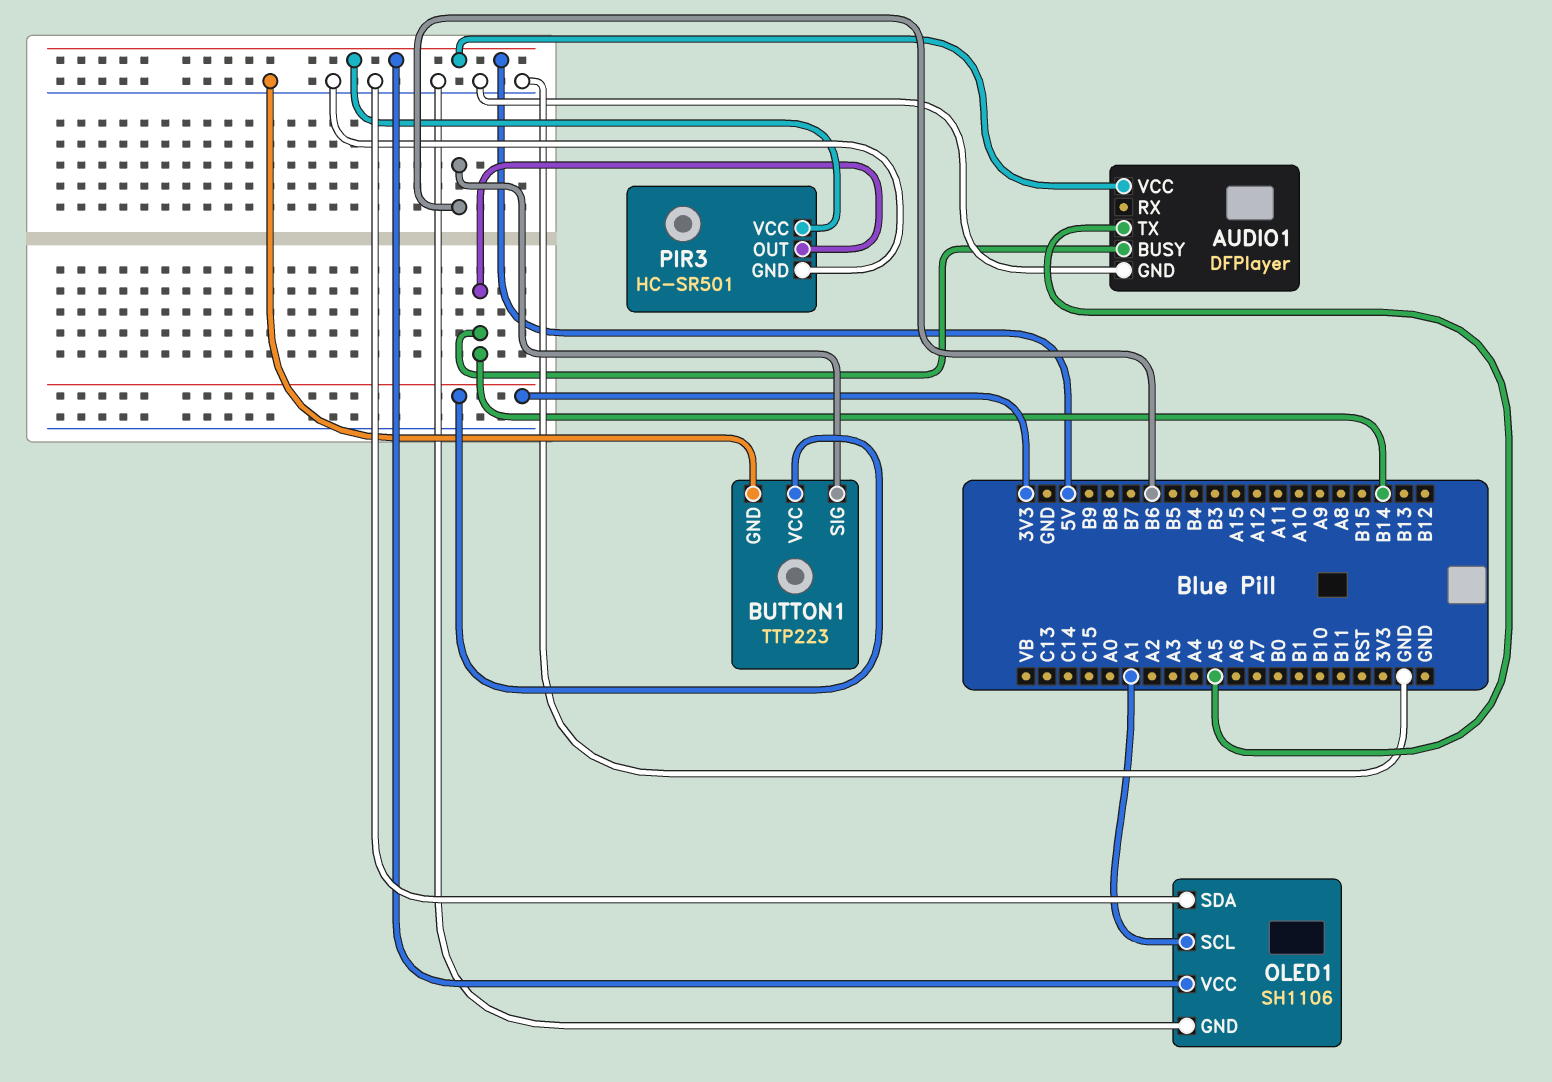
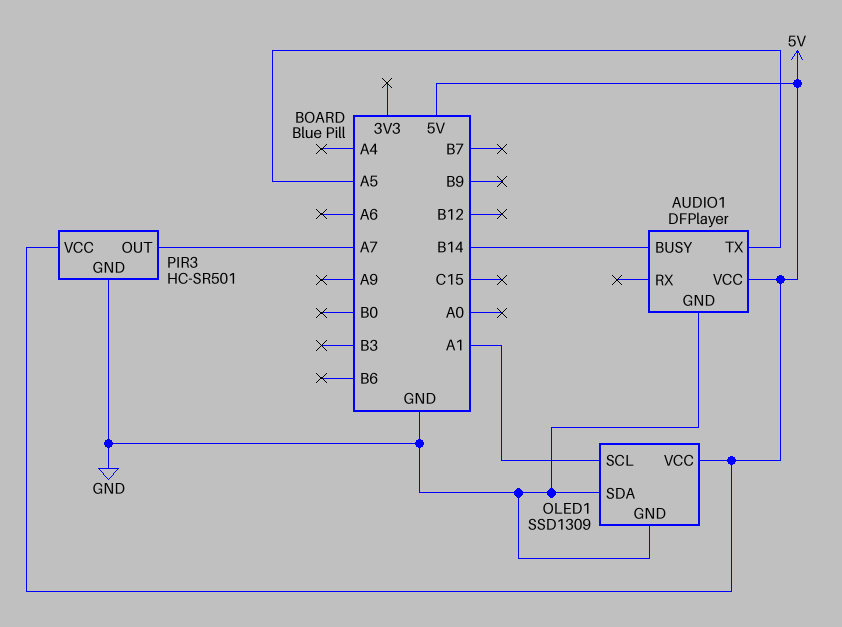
BUTTON1: TTP223 -> none
BUTTON1 pin GND: GND -> none
BUTTON1 pin SIG: B6 -> none
BUTTON1 pin VCC: 3V3 -> none
OLED1: SH1106 -> SSD1309
PIR3 pin OUT: B14 -> A7

